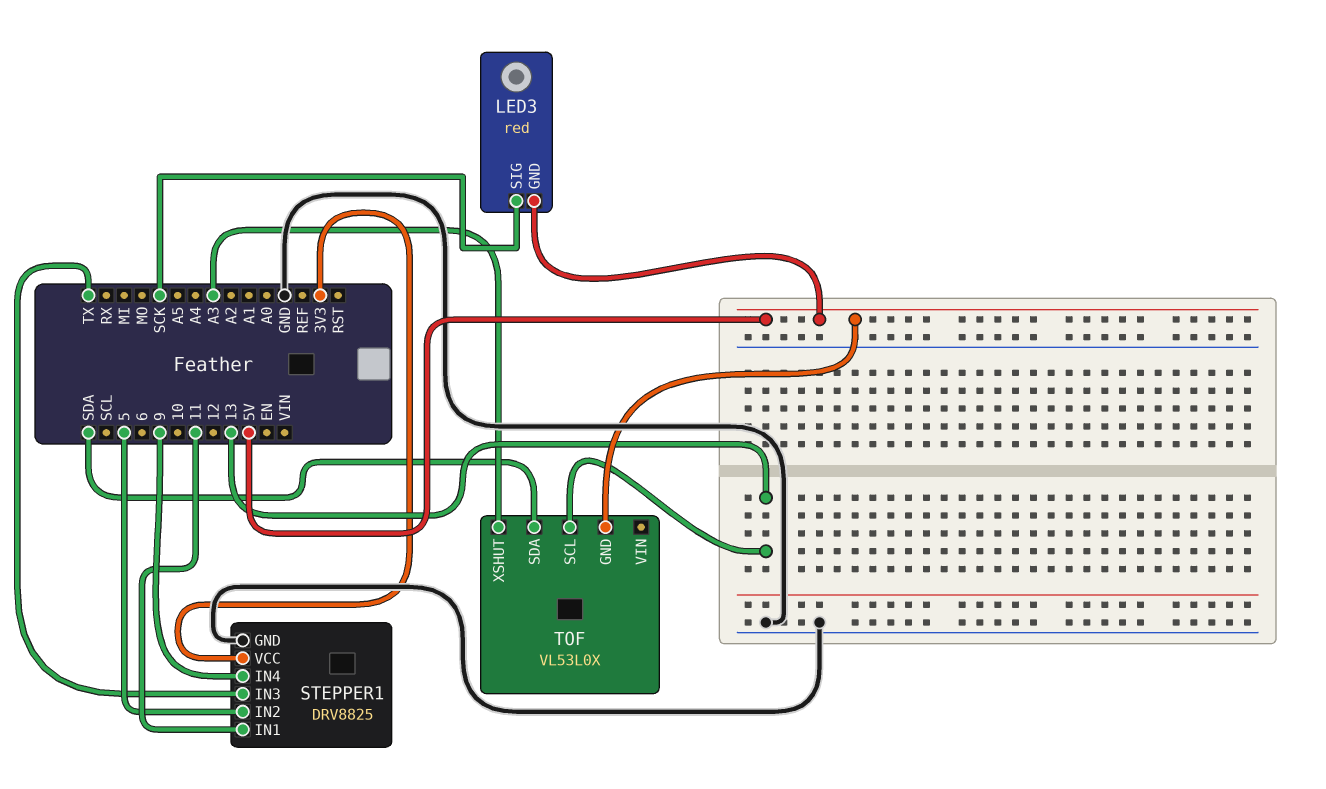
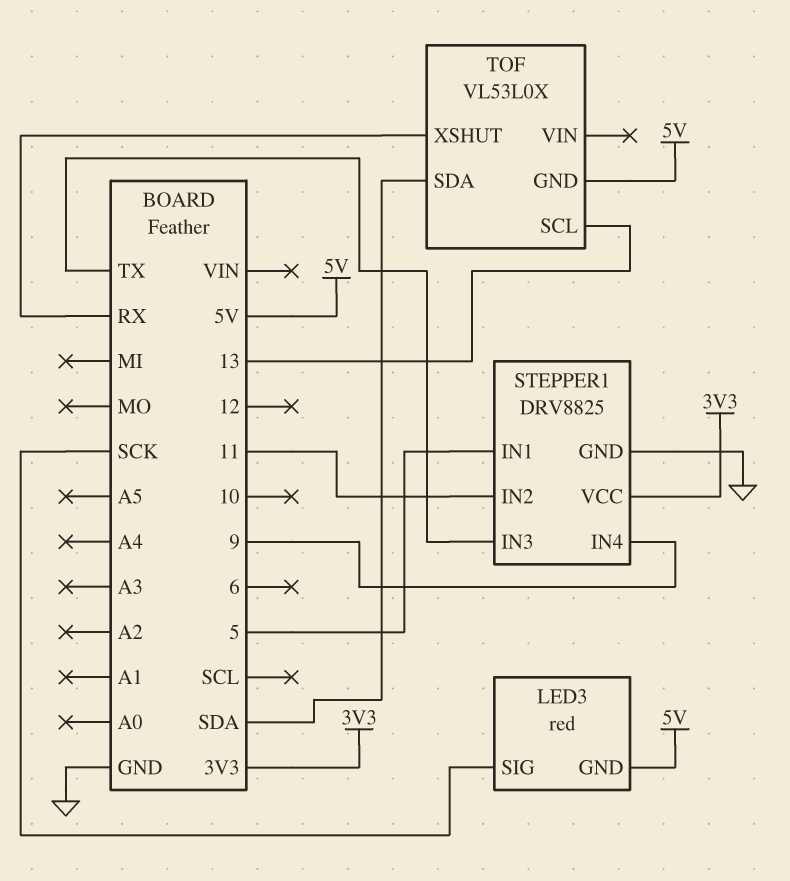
STEPPER1 pin IN1: 11 -> 5
STEPPER1 pin IN2: 5 -> 11
TOF pin XSHUT: A3 -> RX

